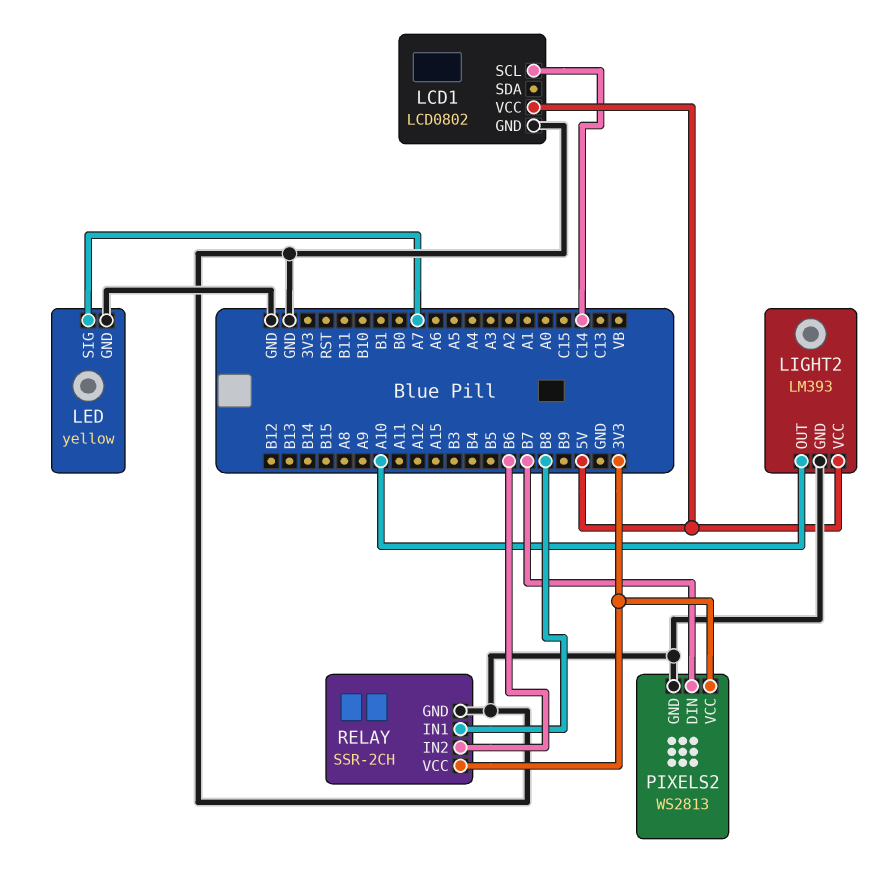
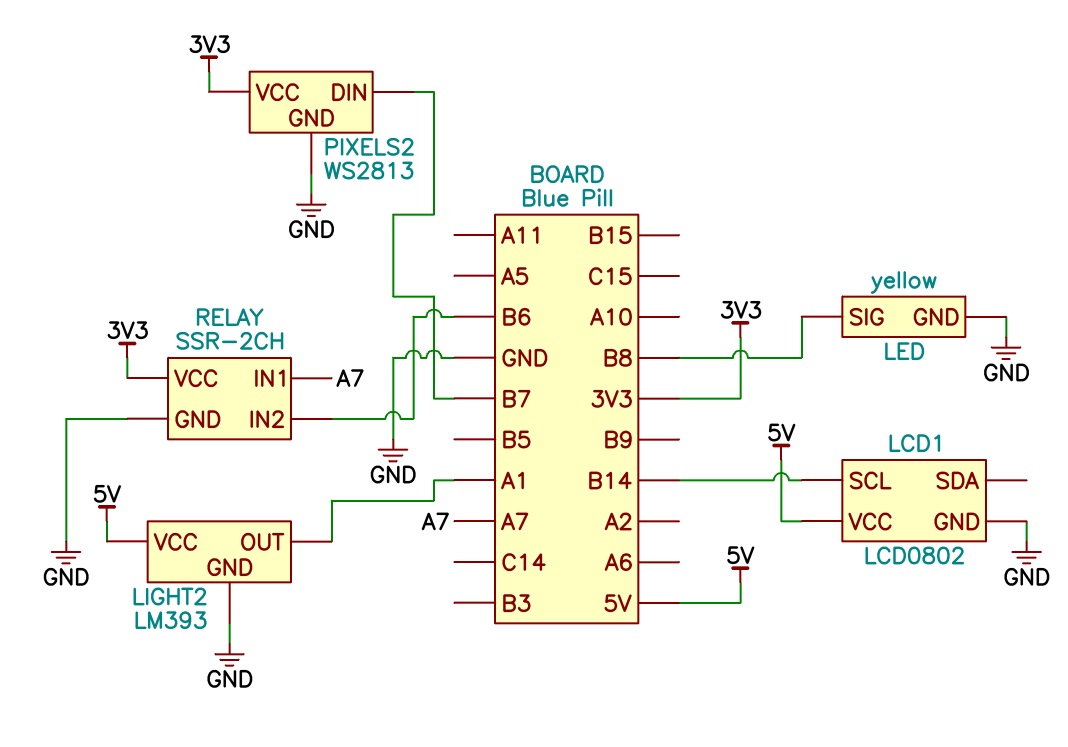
LCD1 pin SCL: C14 -> B14
LED pin SIG: A7 -> B8
LIGHT2 pin OUT: A10 -> A1
RELAY pin IN1: B8 -> A7

